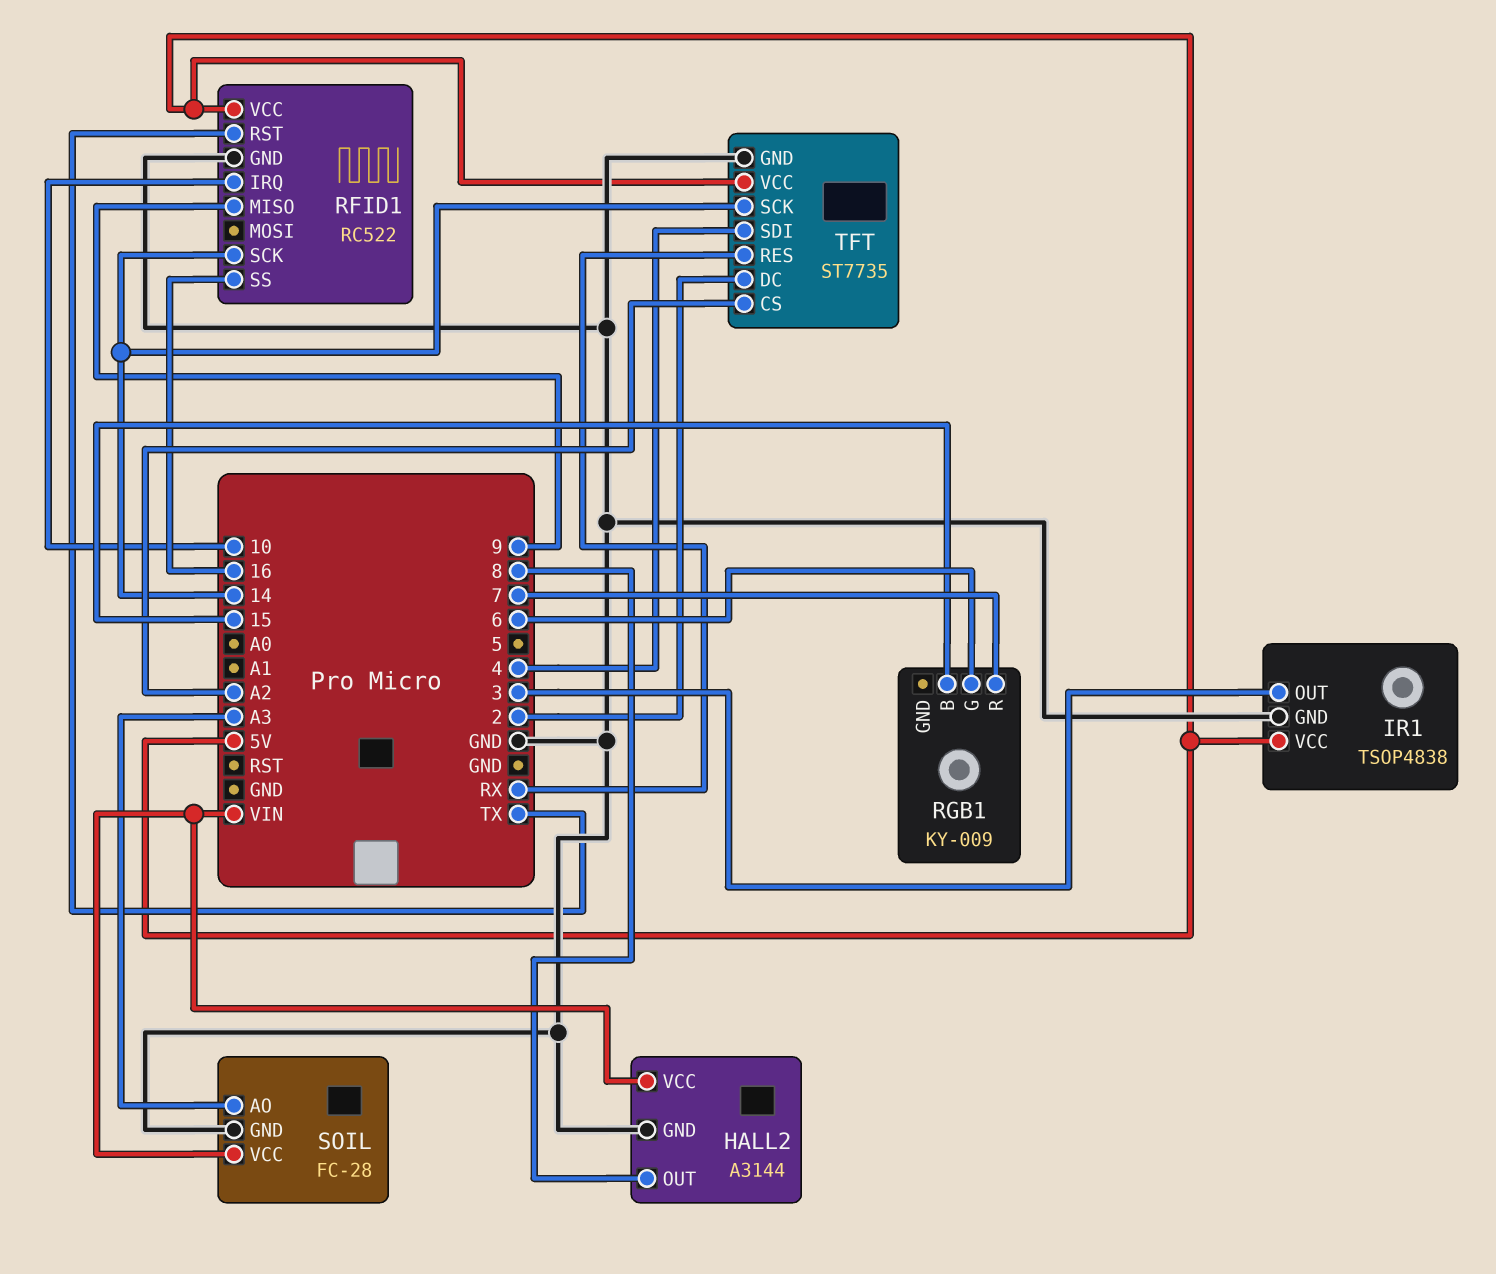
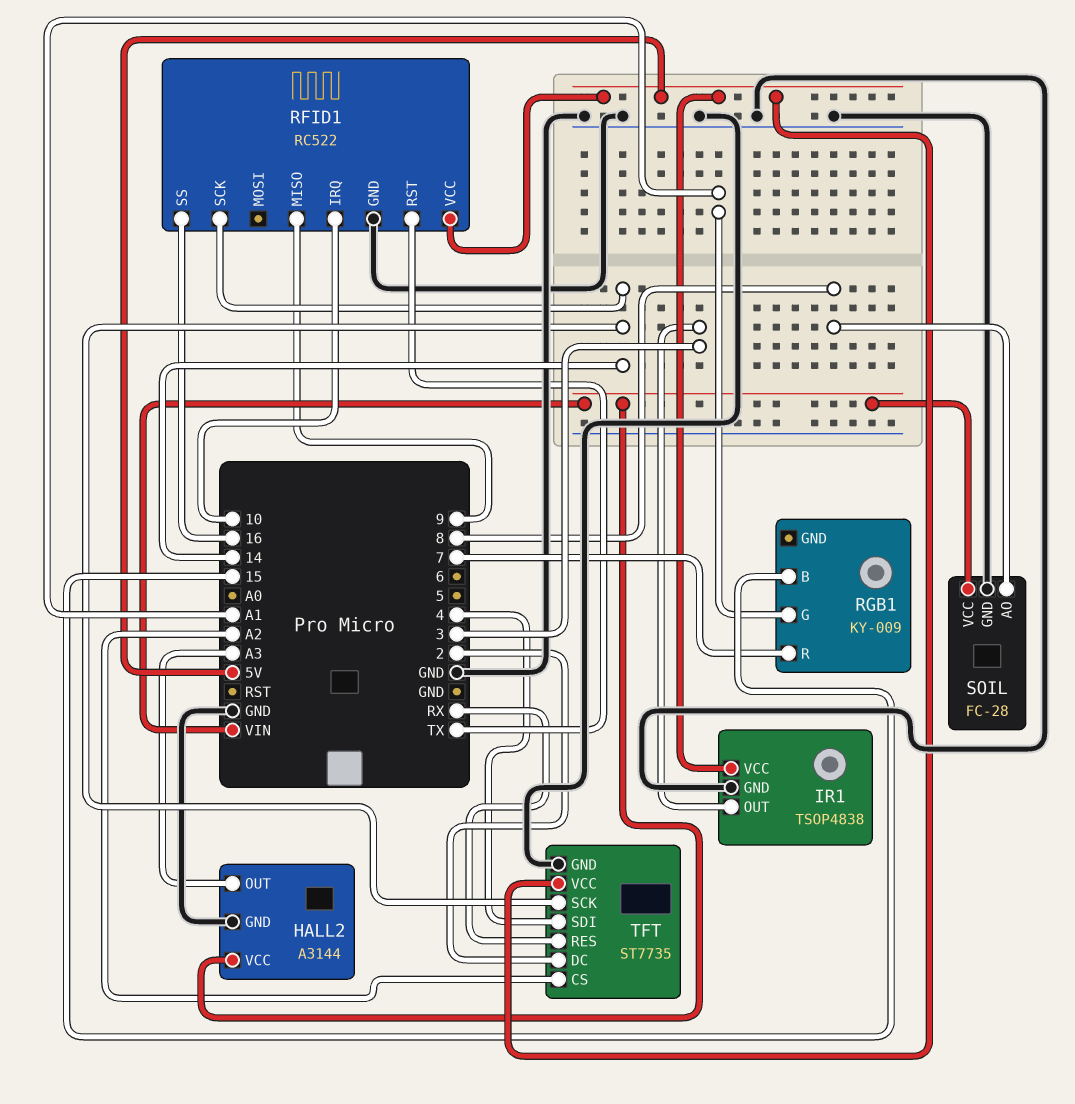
HALL2 pin OUT: 8 -> A3
RGB1 pin G: 6 -> A1
SOIL pin AO: A3 -> 8

